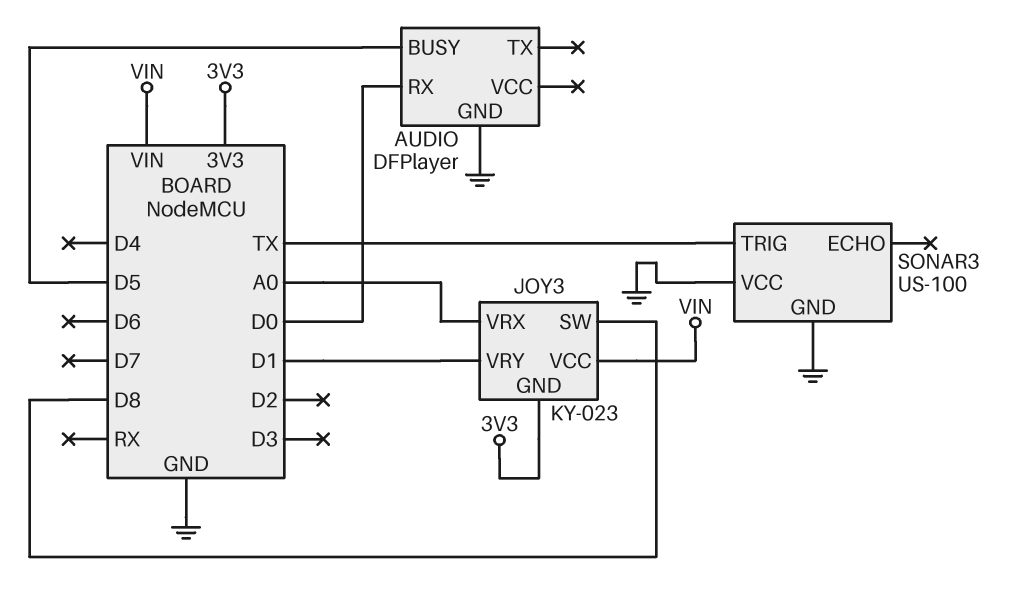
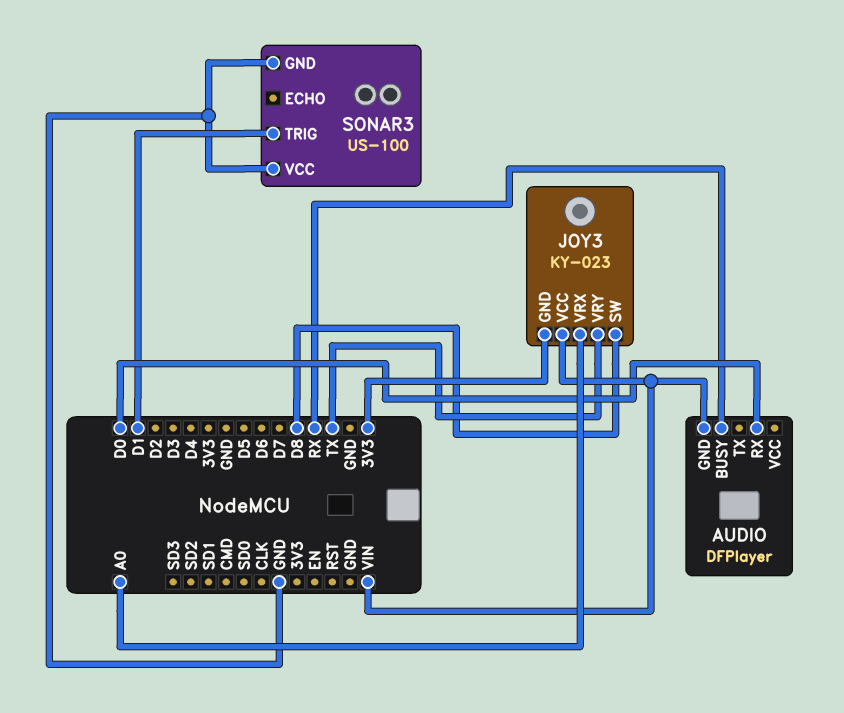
AUDIO pin BUSY: D5 -> RX
AUDIO pin GND: GND -> VIN
JOY3 pin VRY: D1 -> TX
SONAR3 pin TRIG: TX -> D1

